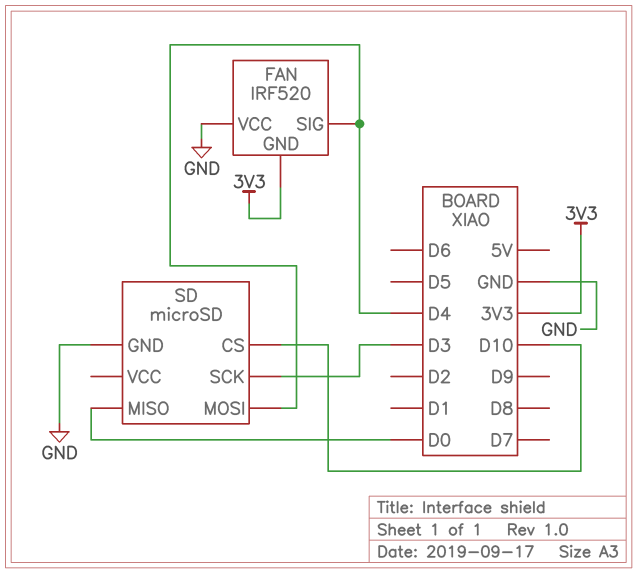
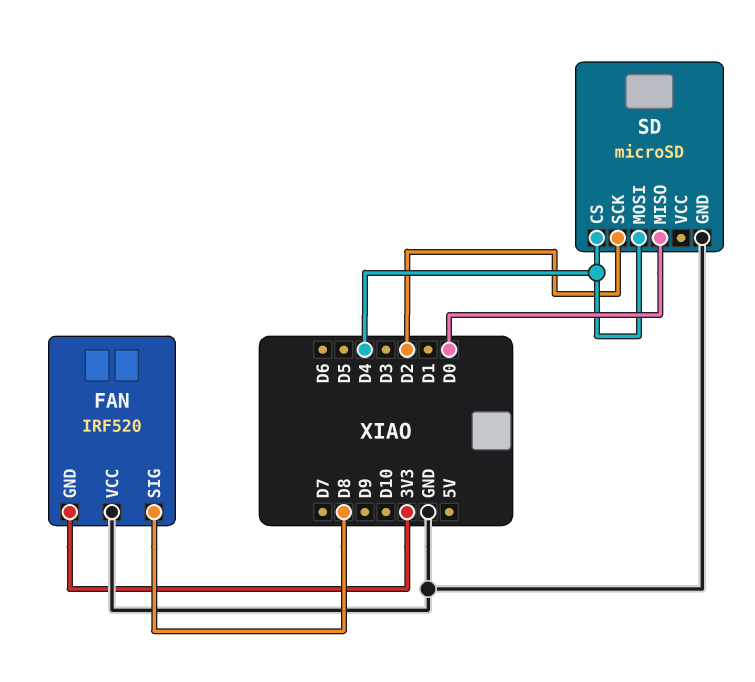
FAN pin SIG: D4 -> D8
SD pin CS: D10 -> D4
SD pin SCK: D3 -> D2

